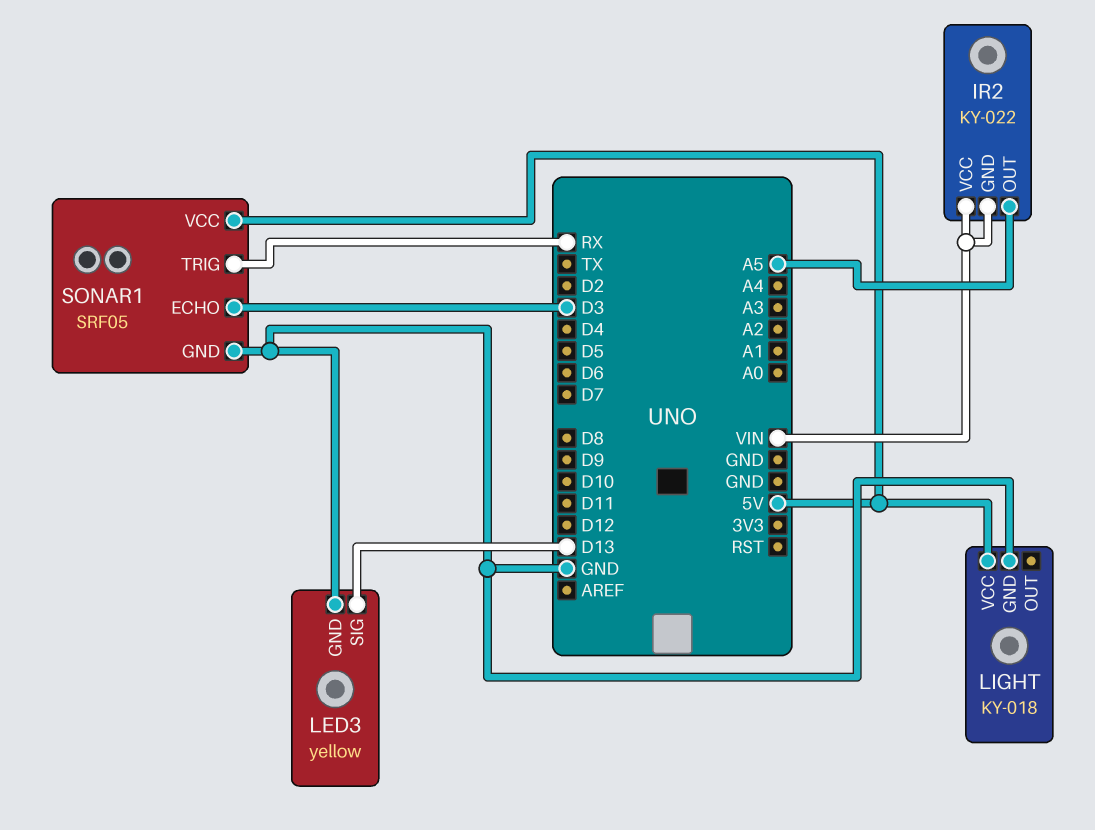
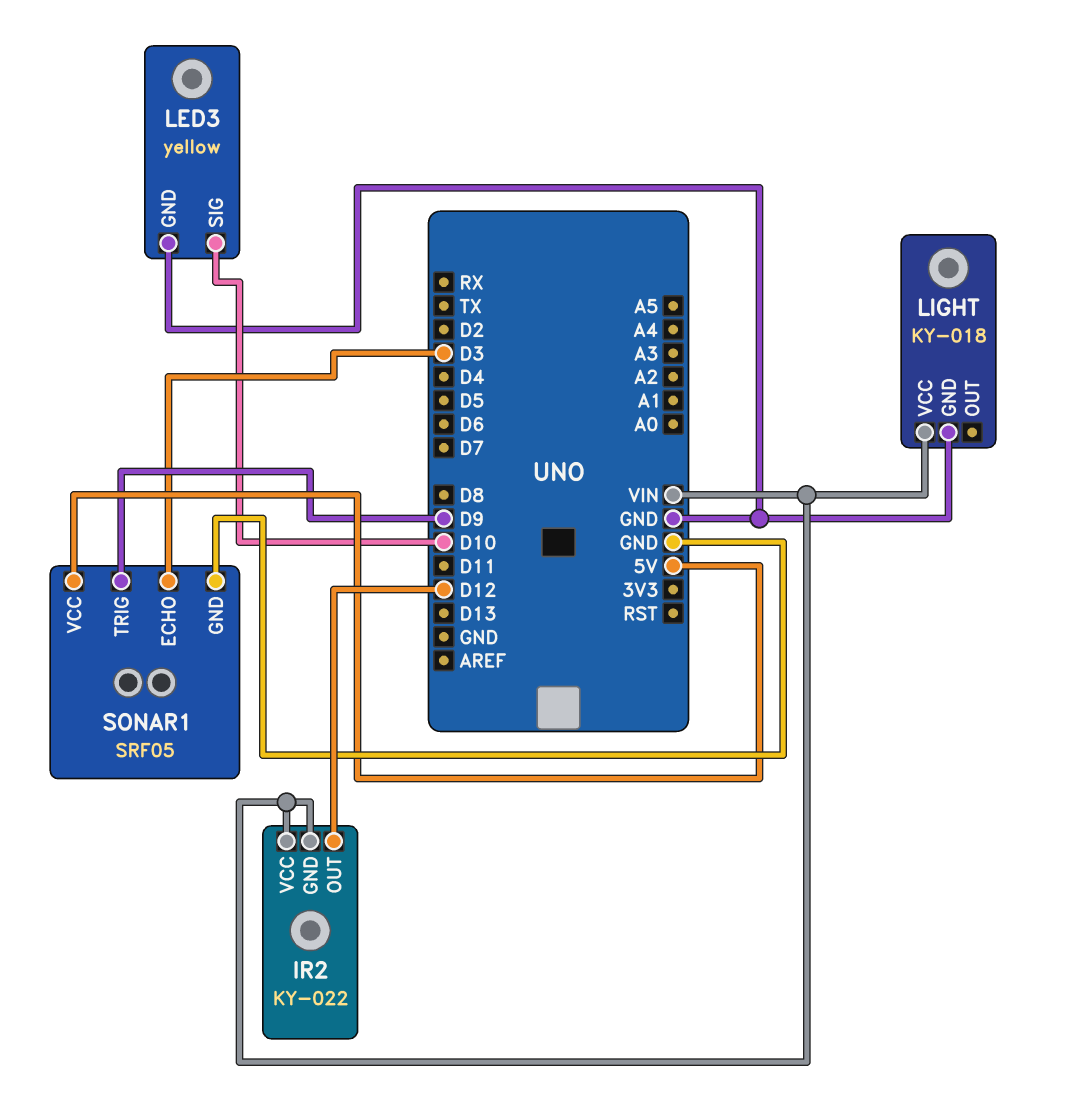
IR2 pin OUT: A5 -> D12
LED3 pin SIG: D13 -> D10
LIGHT pin VCC: 5V -> VIN
SONAR1 pin TRIG: RX -> D9

